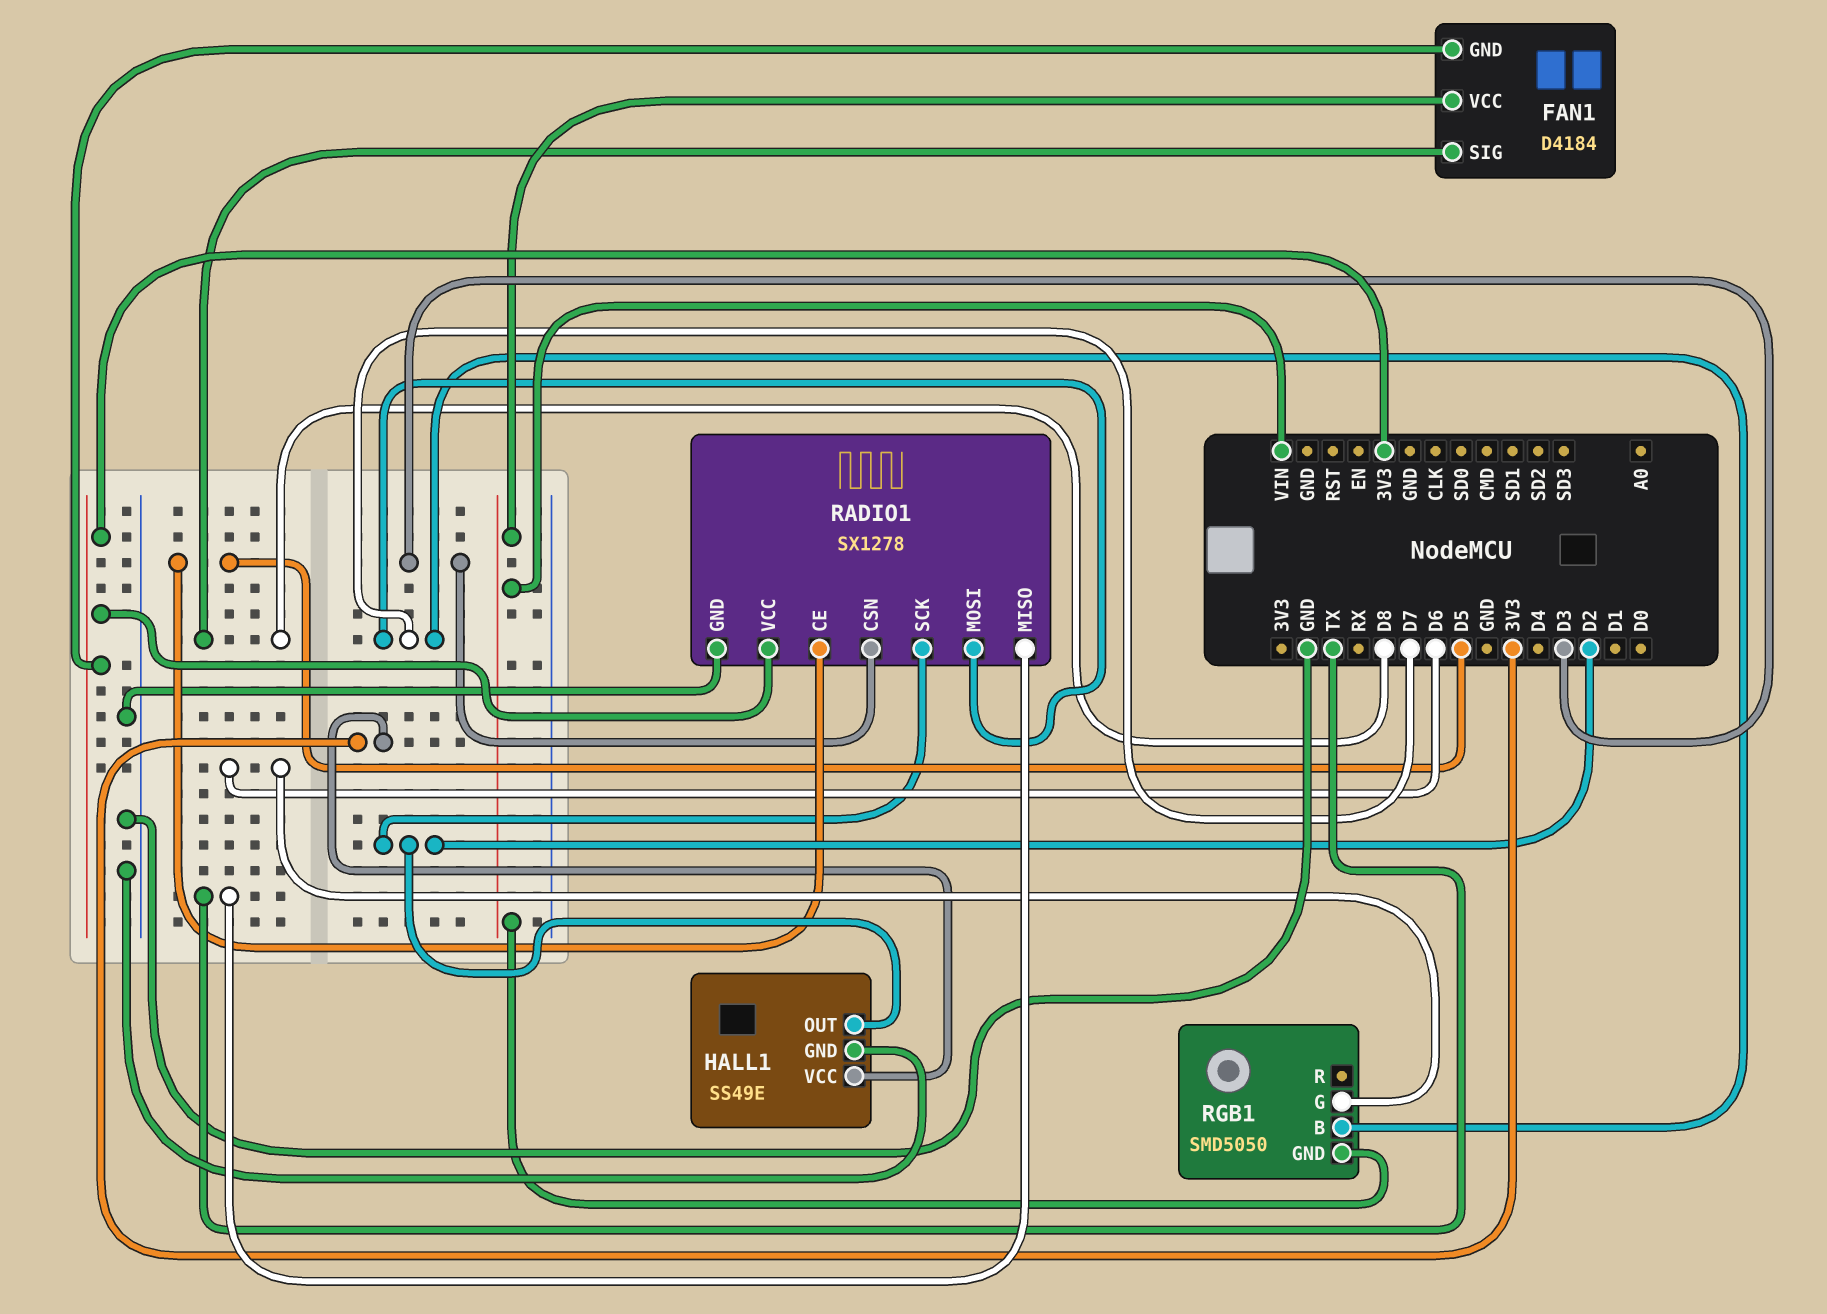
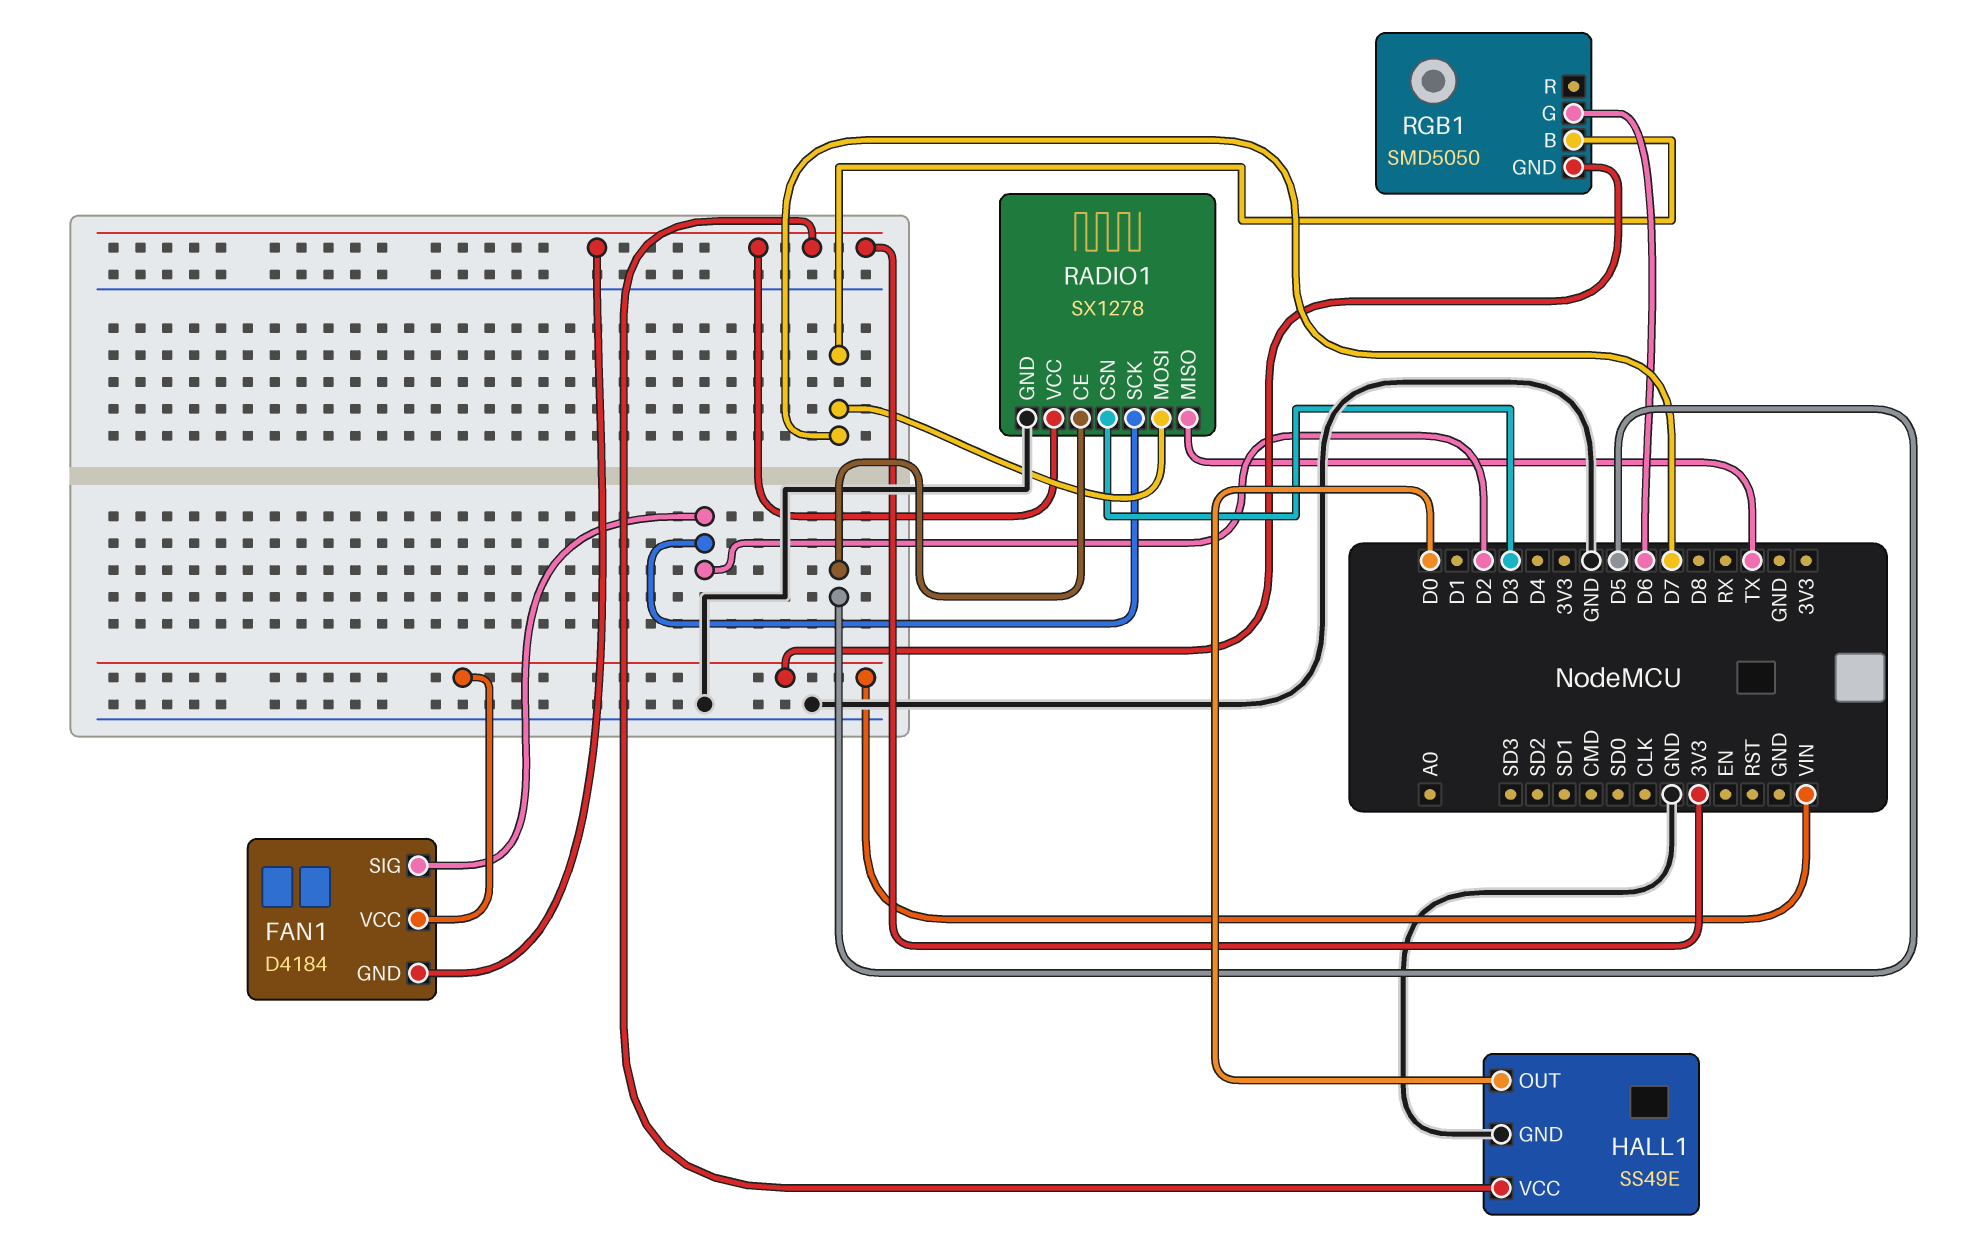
FAN1 pin SIG: D8 -> D2
HALL1 pin OUT: D2 -> D0

